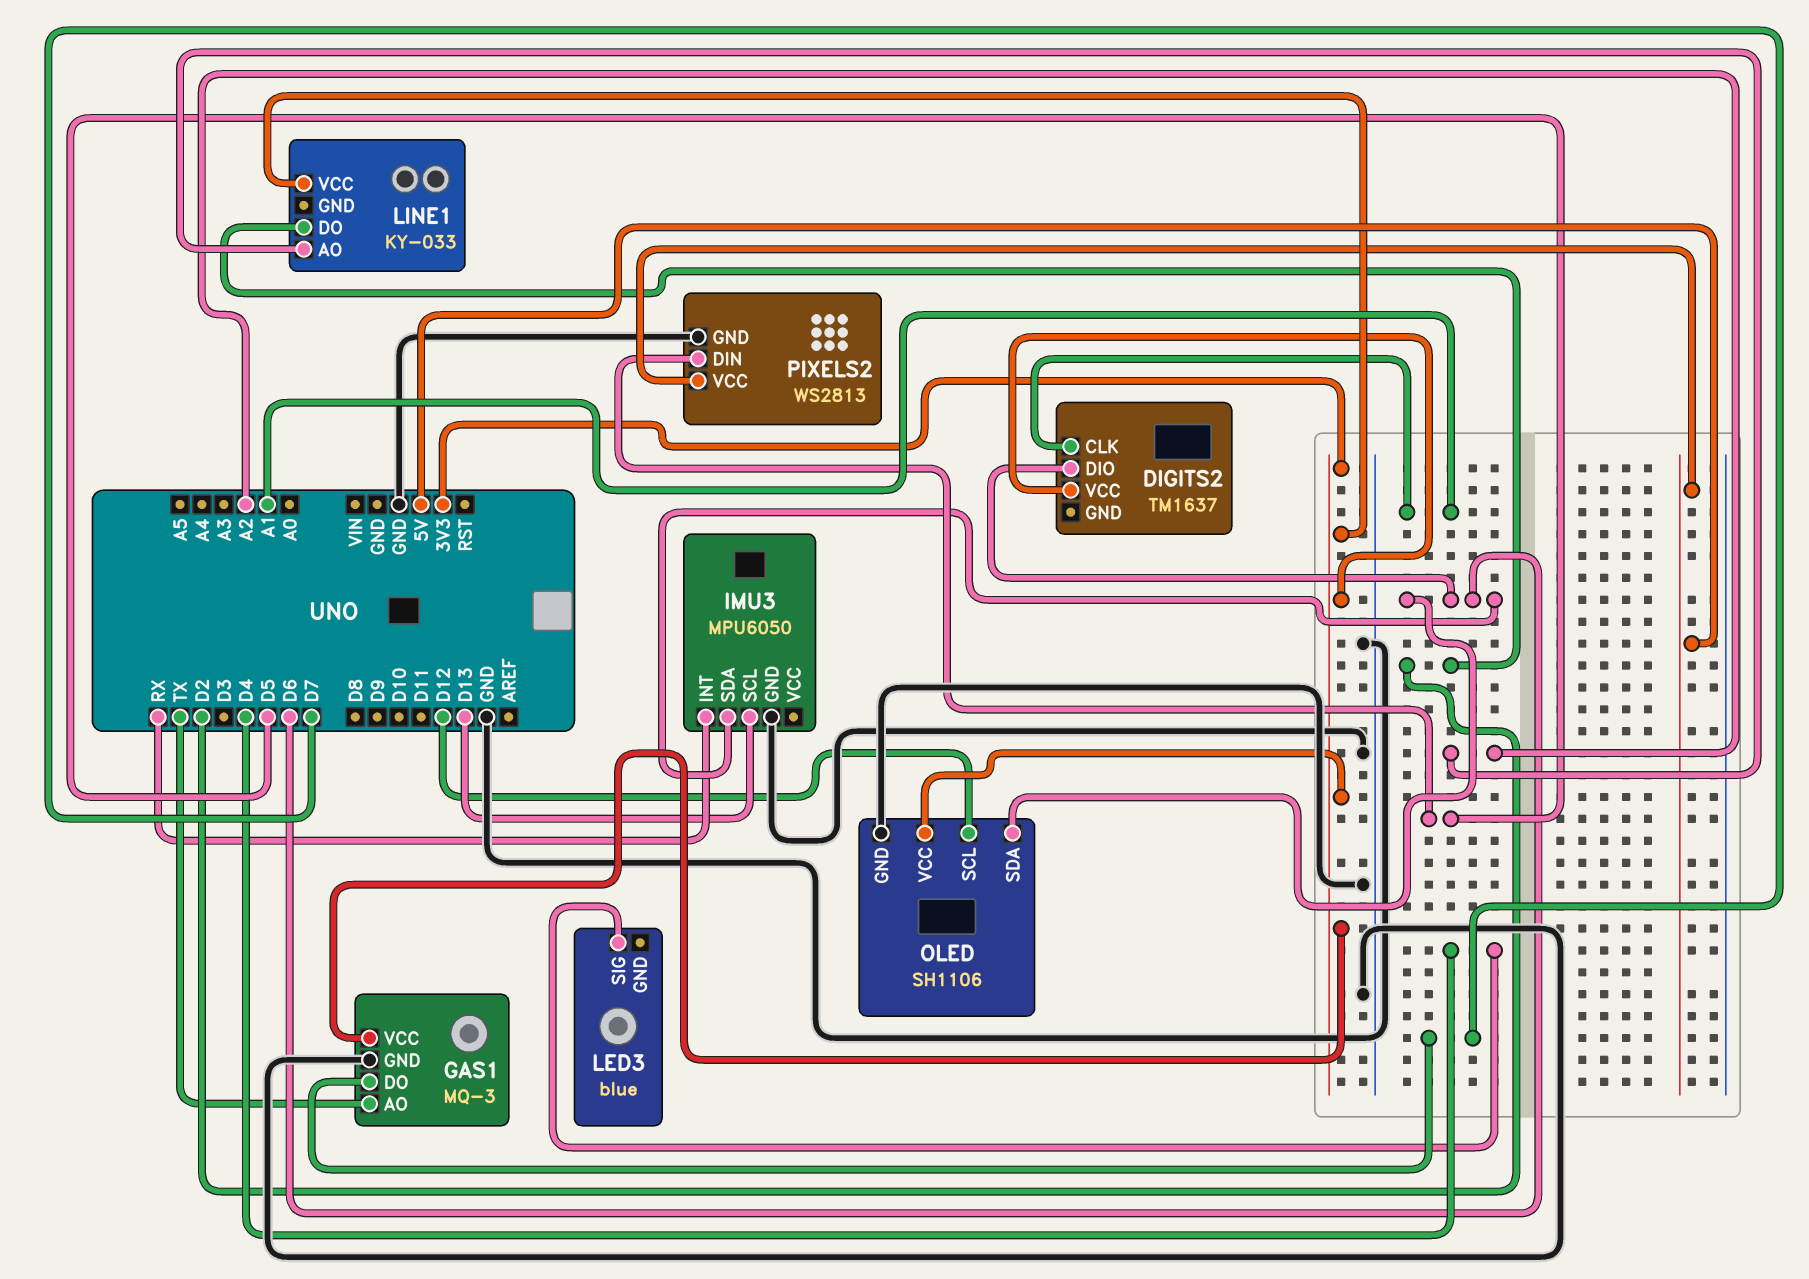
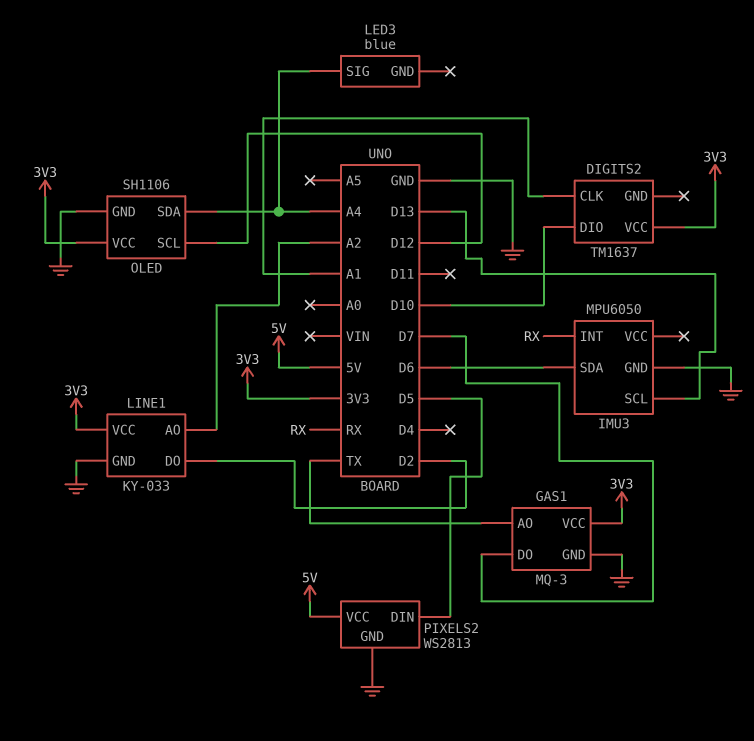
DIGITS2 pin DIO: D6 -> D10
LED3 pin SIG: D4 -> A4
LINE1 pin GND: none -> GND
OLED pin SDA: D6 -> A4

